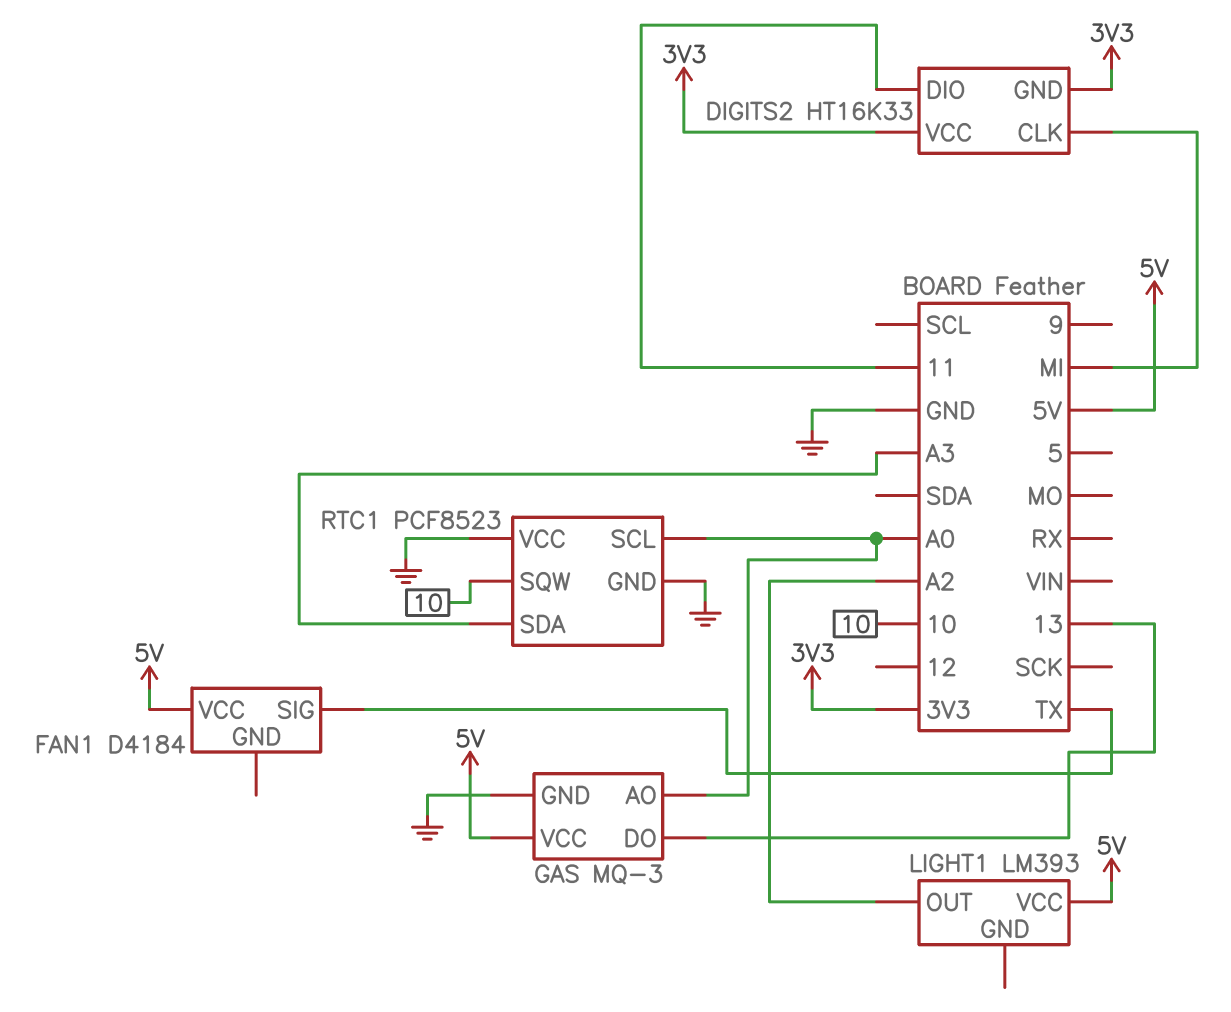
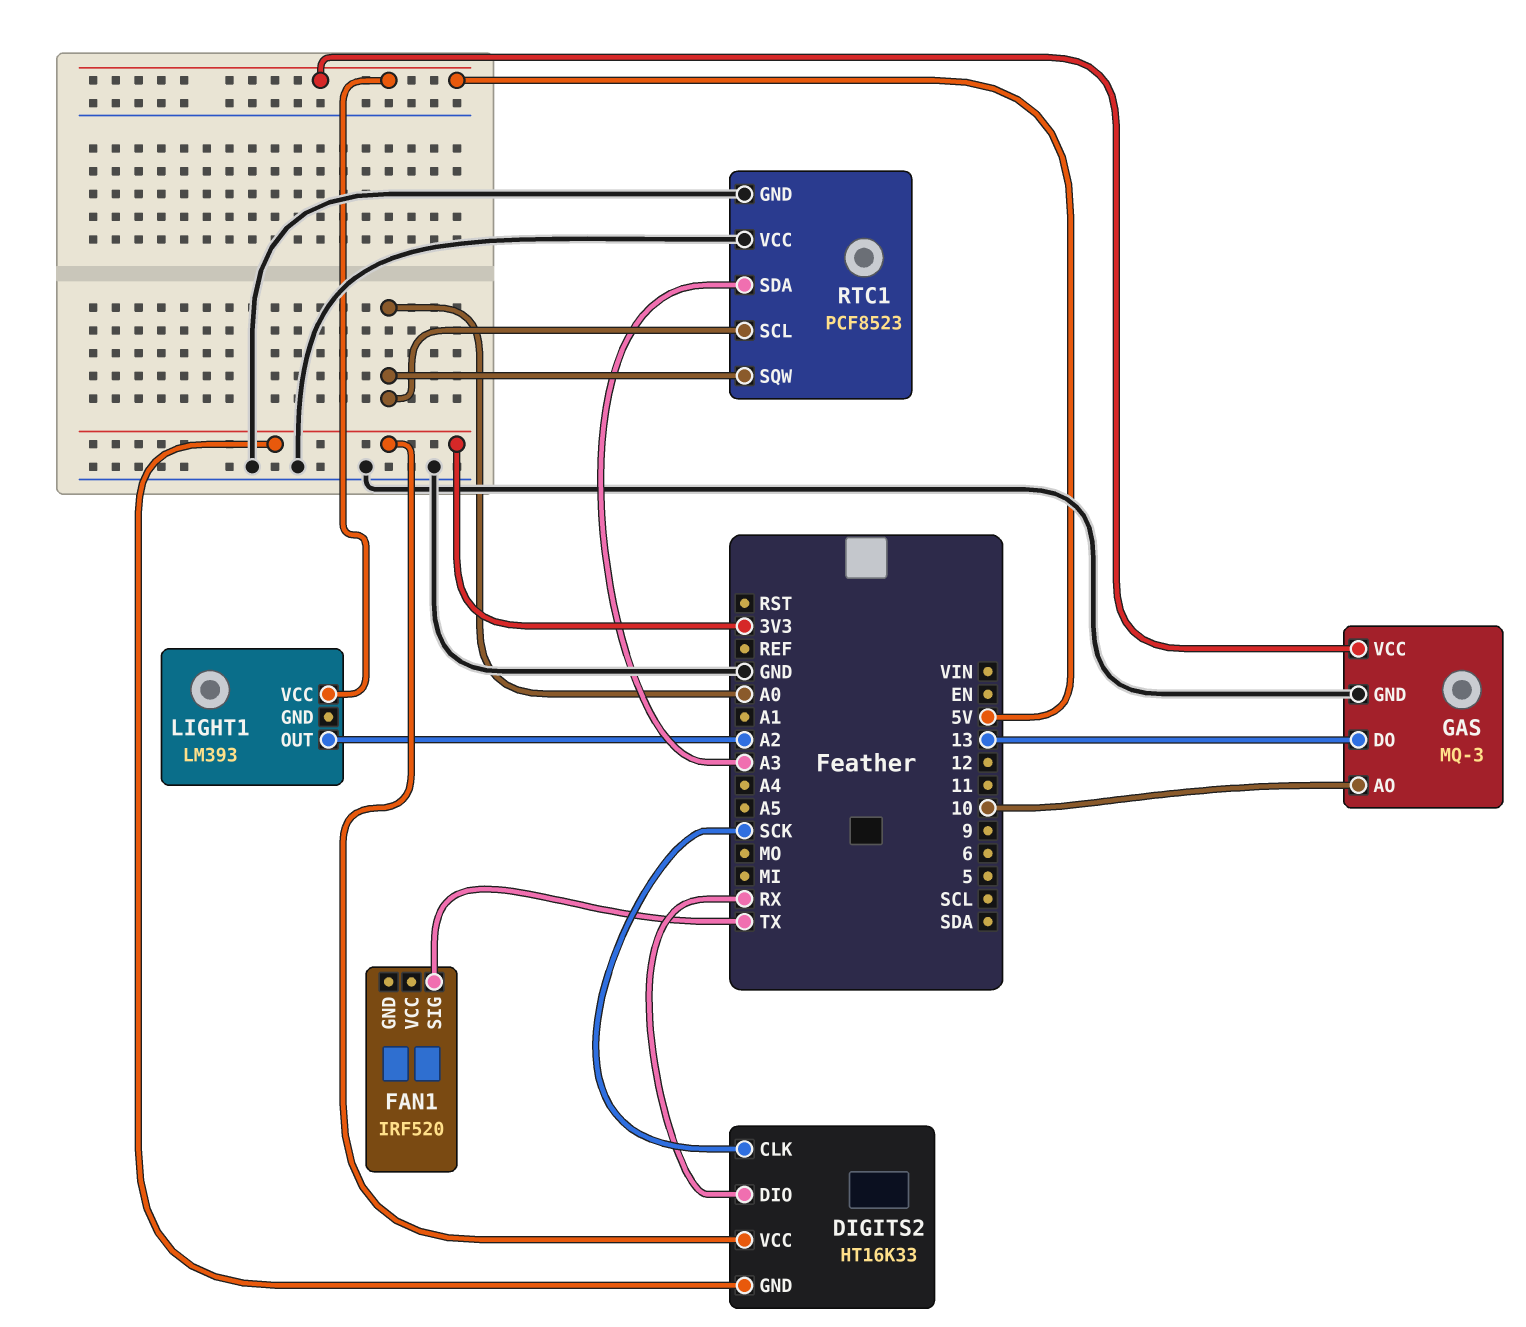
DIGITS2 pin CLK: MI -> SCK
DIGITS2 pin DIO: 11 -> RX
FAN1: D4184 -> IRF520
FAN1 pin VCC: 5V -> none
GAS pin AO: A0 -> 10
RTC1 pin SQW: 10 -> A0

